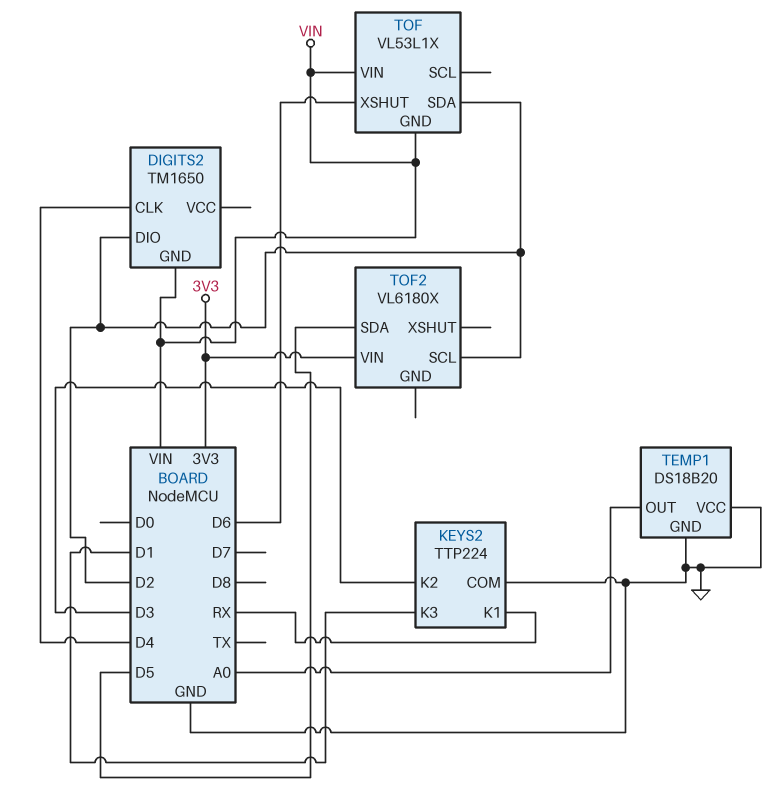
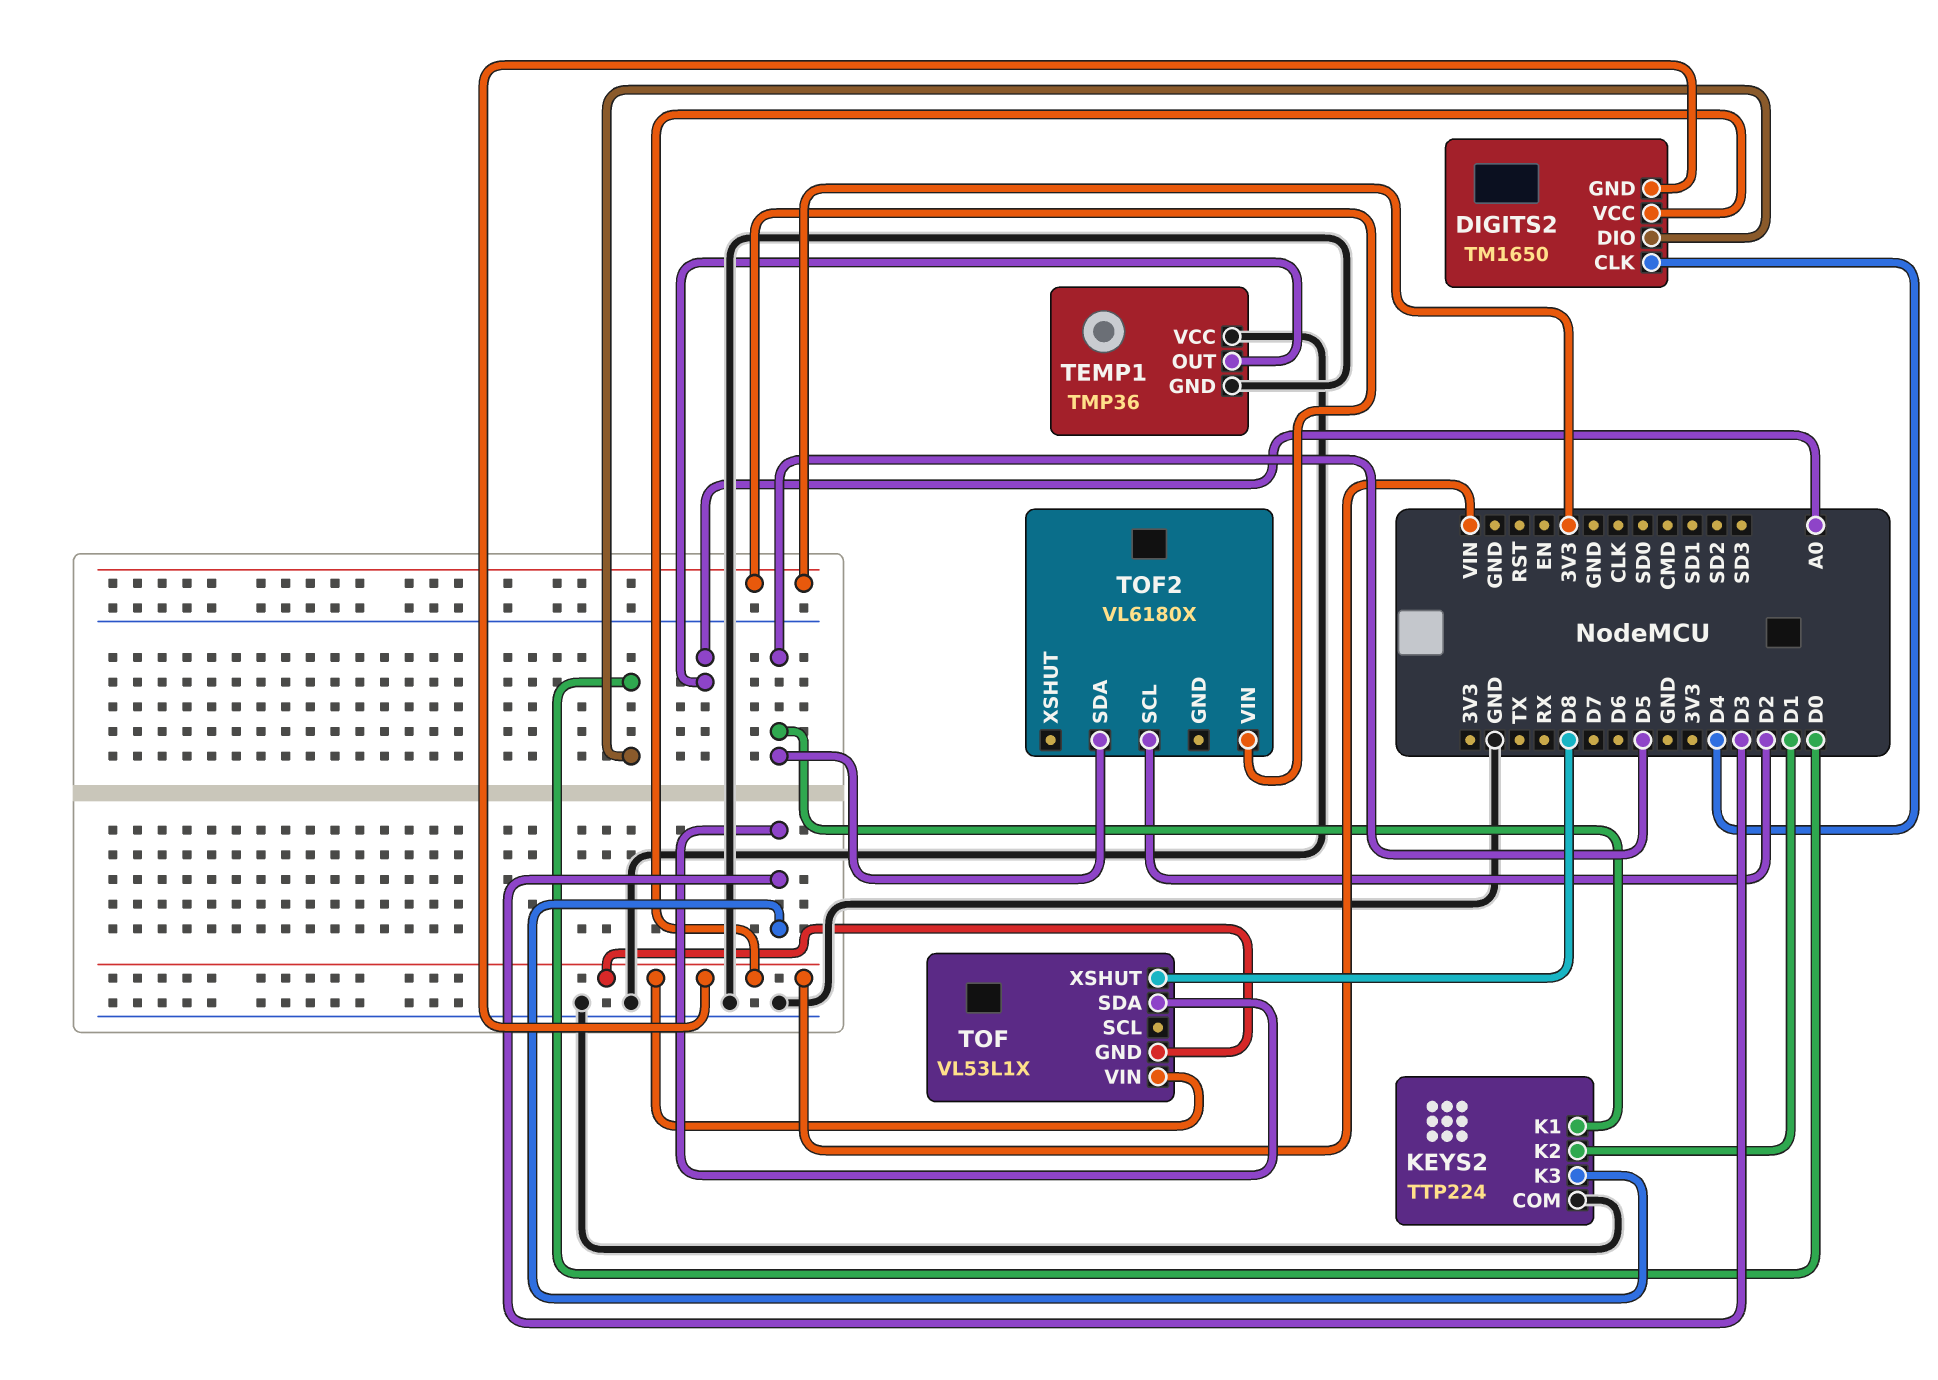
DIGITS2 pin DIO: D2 -> D0
DIGITS2 pin VCC: none -> VIN
KEYS2 pin K1: RX -> D5
KEYS2 pin K2: D3 -> D1
KEYS2 pin K3: D1 -> D3
TEMP1: DS18B20 -> TMP36
TOF pin SDA: D2 -> D3
TOF pin XSHUT: D6 -> D8

